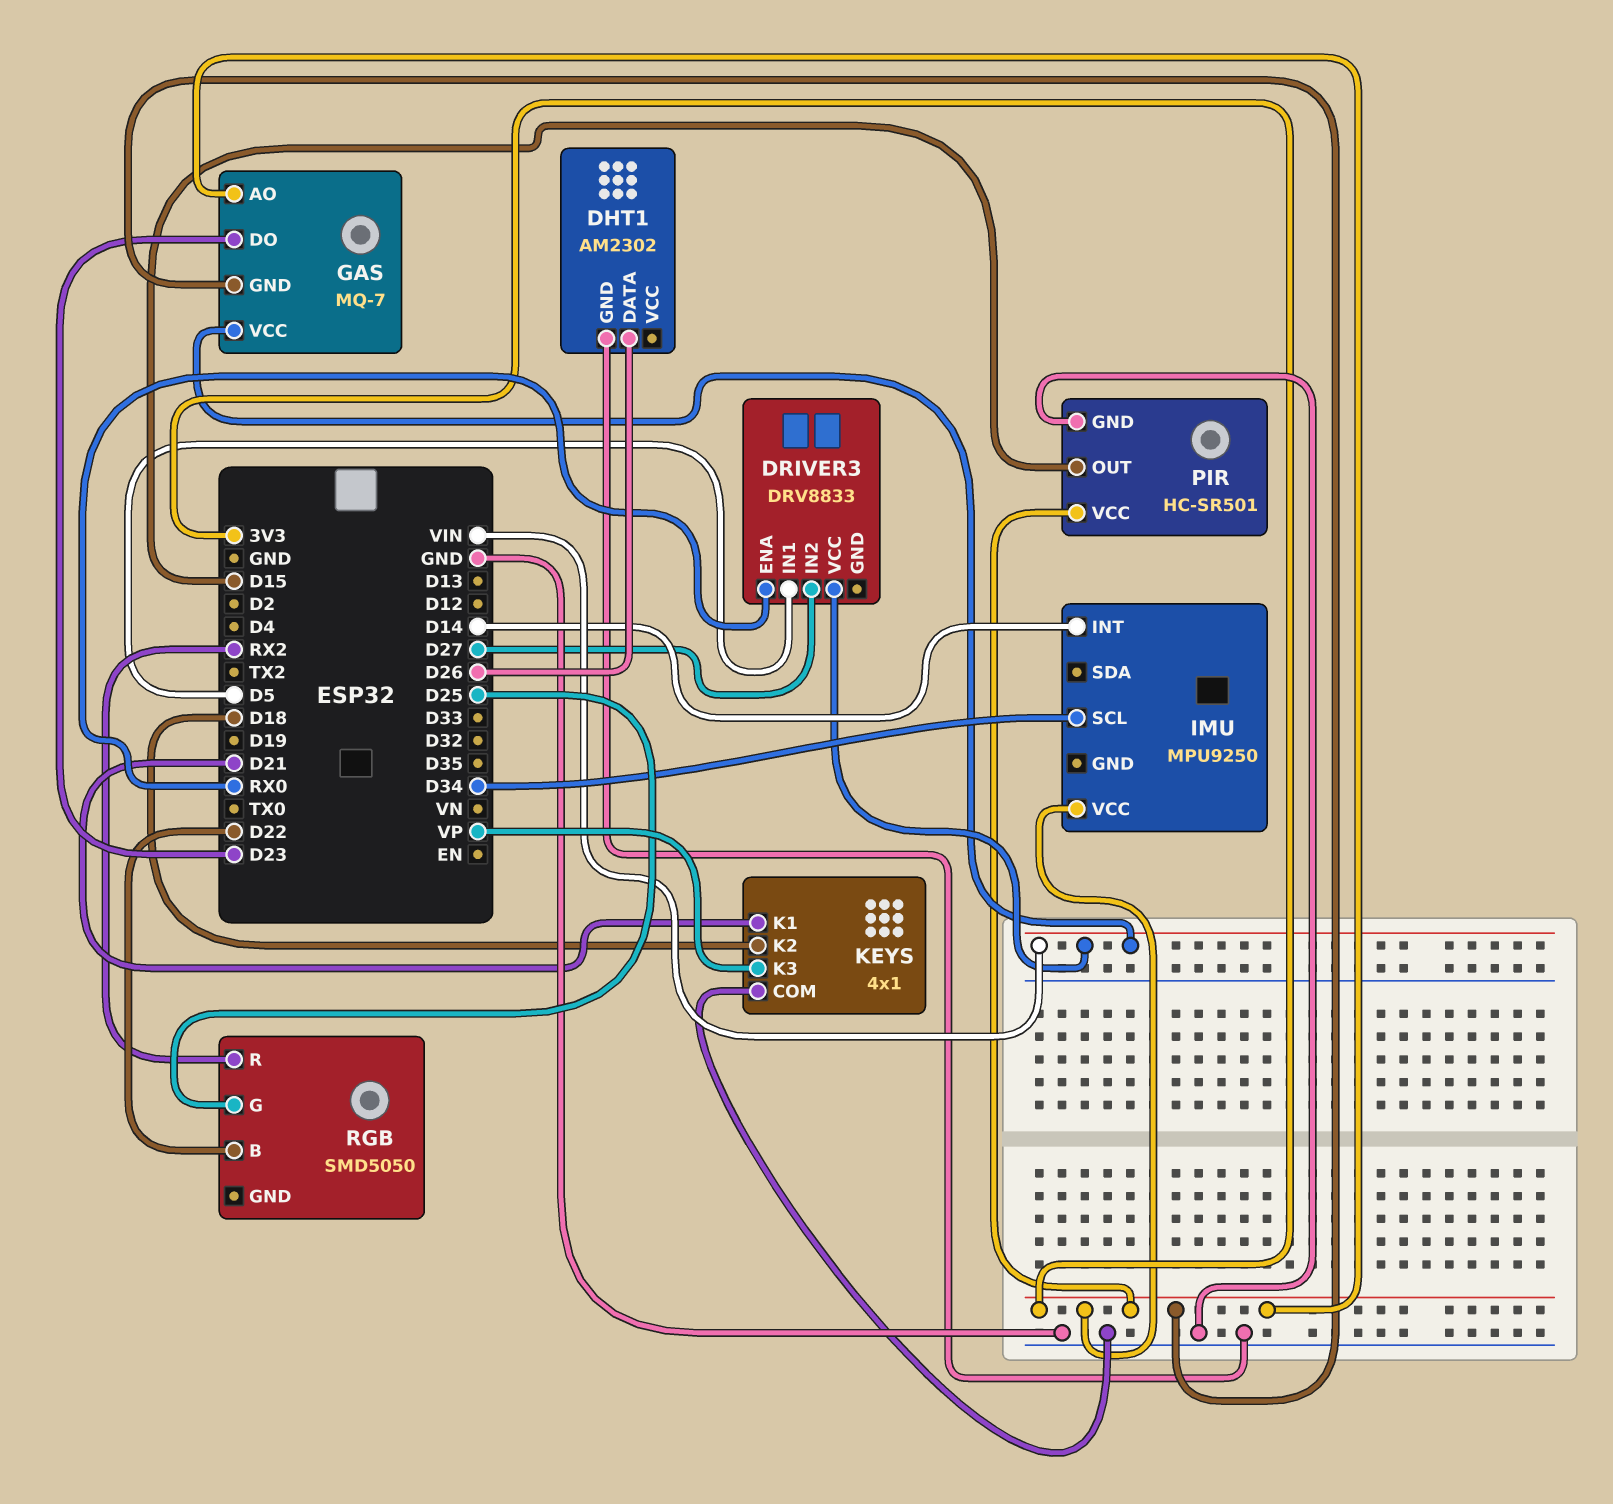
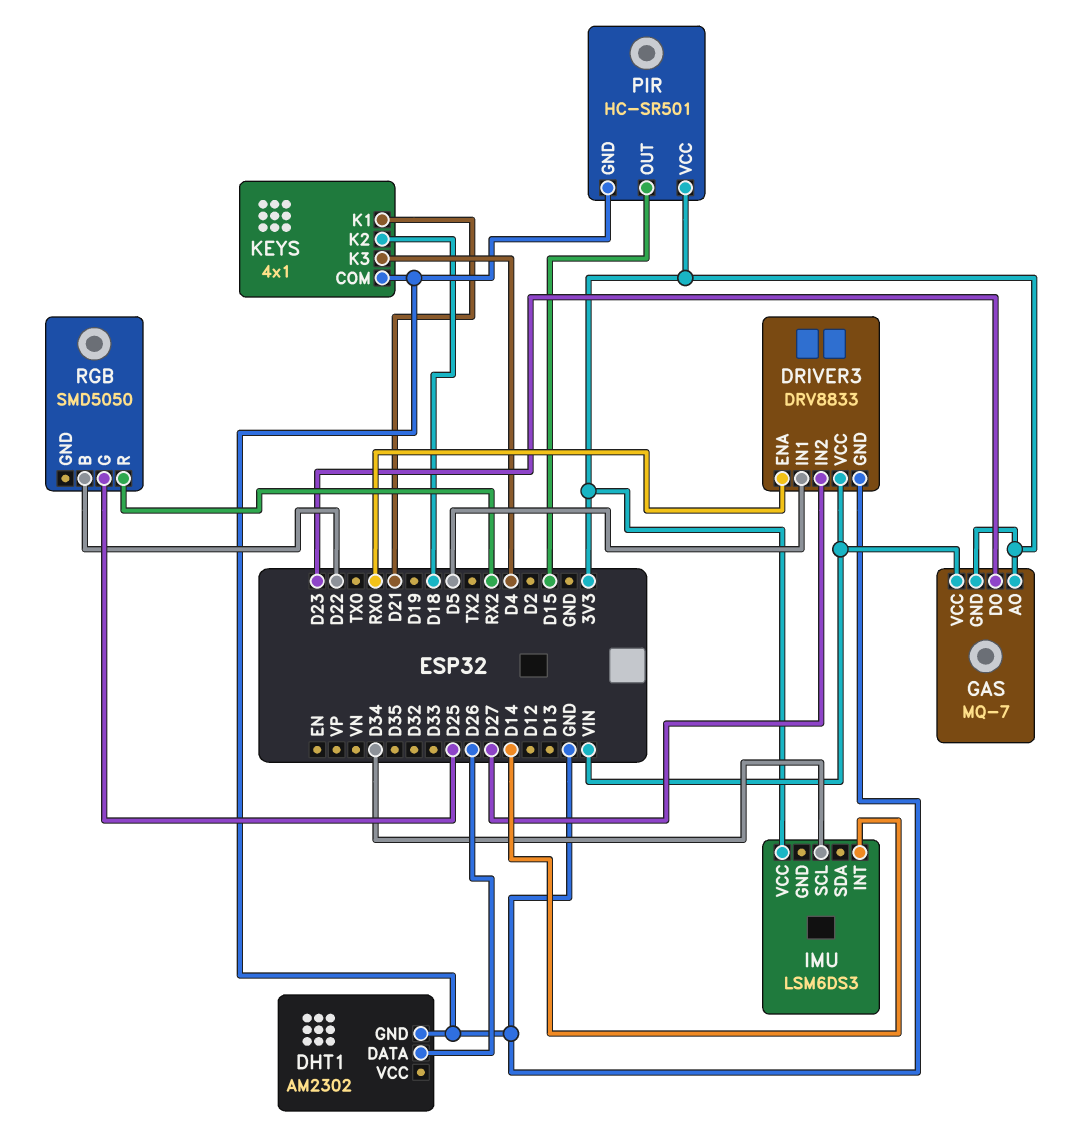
DRIVER3 pin GND: none -> GND
IMU: MPU9250 -> LSM6DS3
KEYS pin K3: VP -> D4

